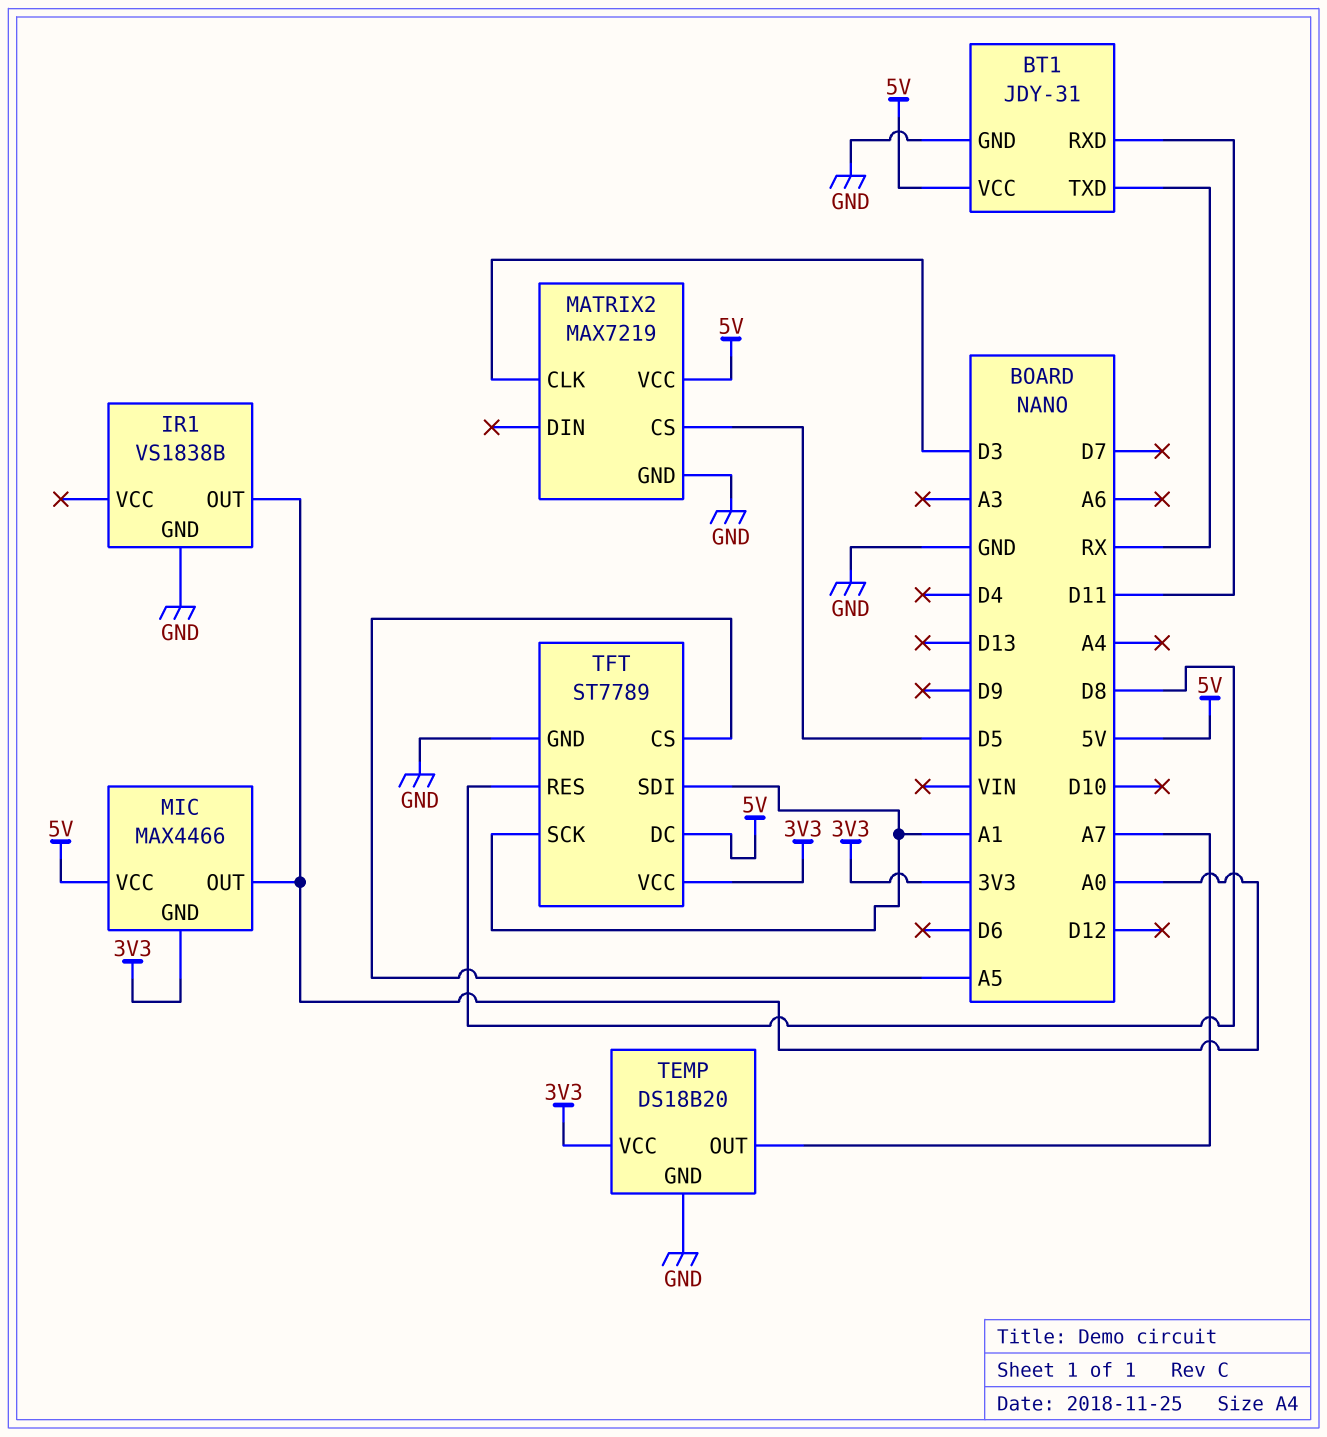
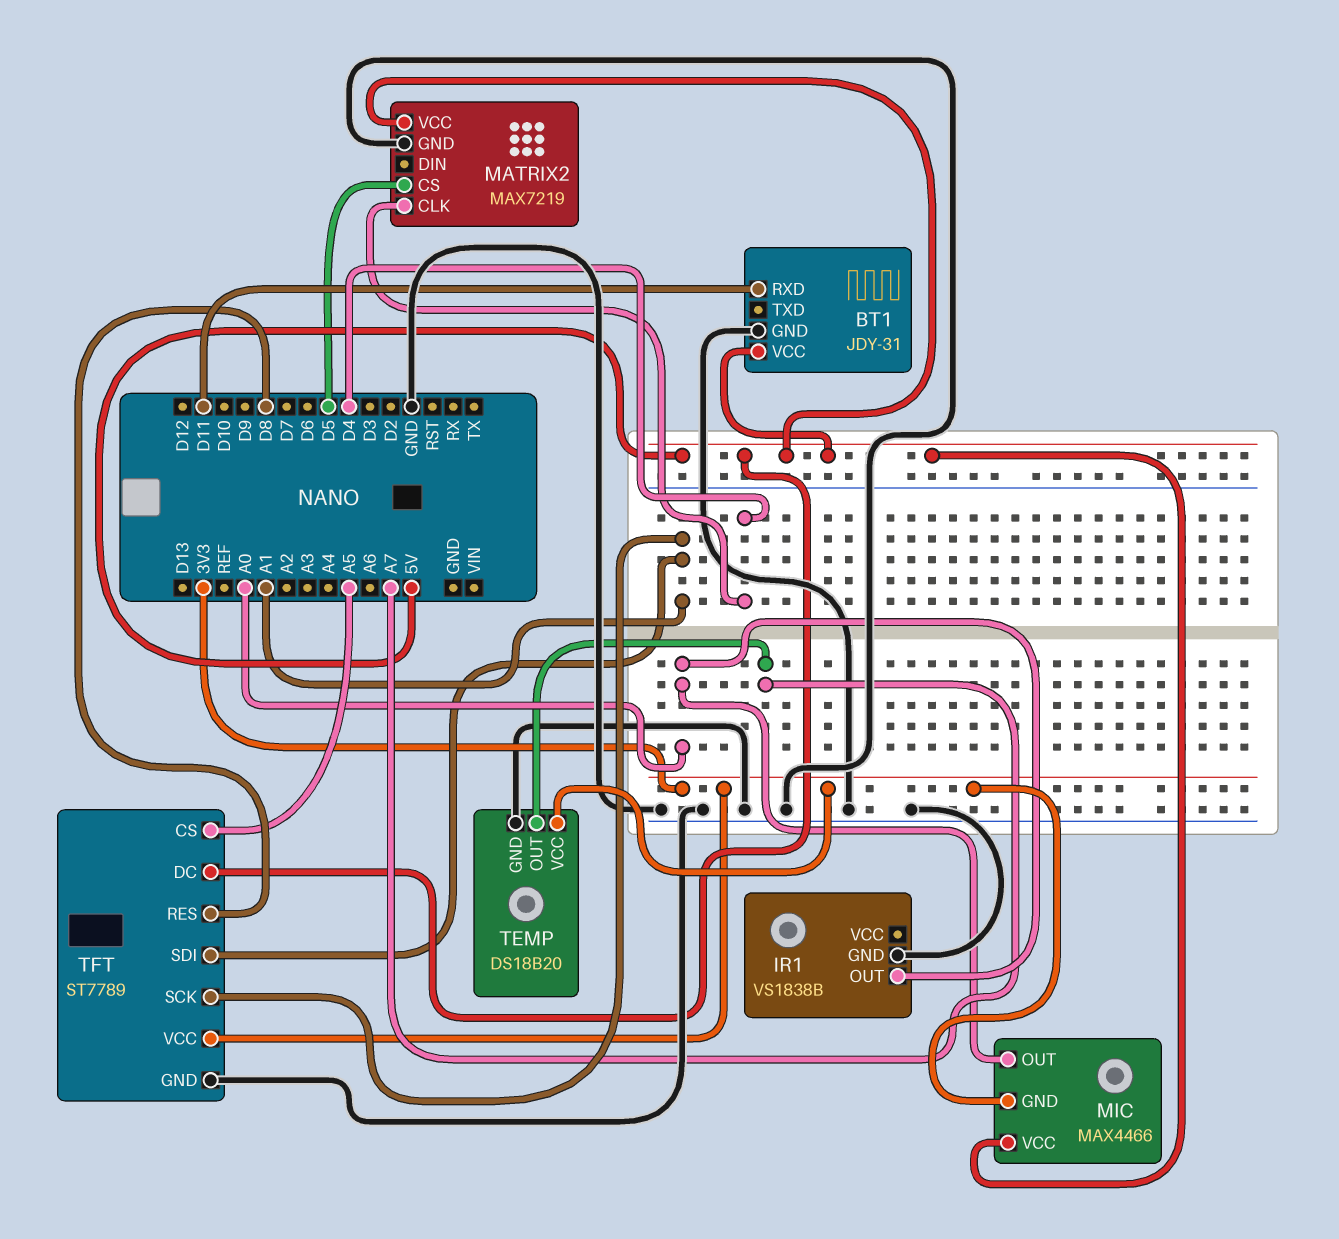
BT1 pin TXD: RX -> none
MATRIX2 pin CLK: D3 -> D4

